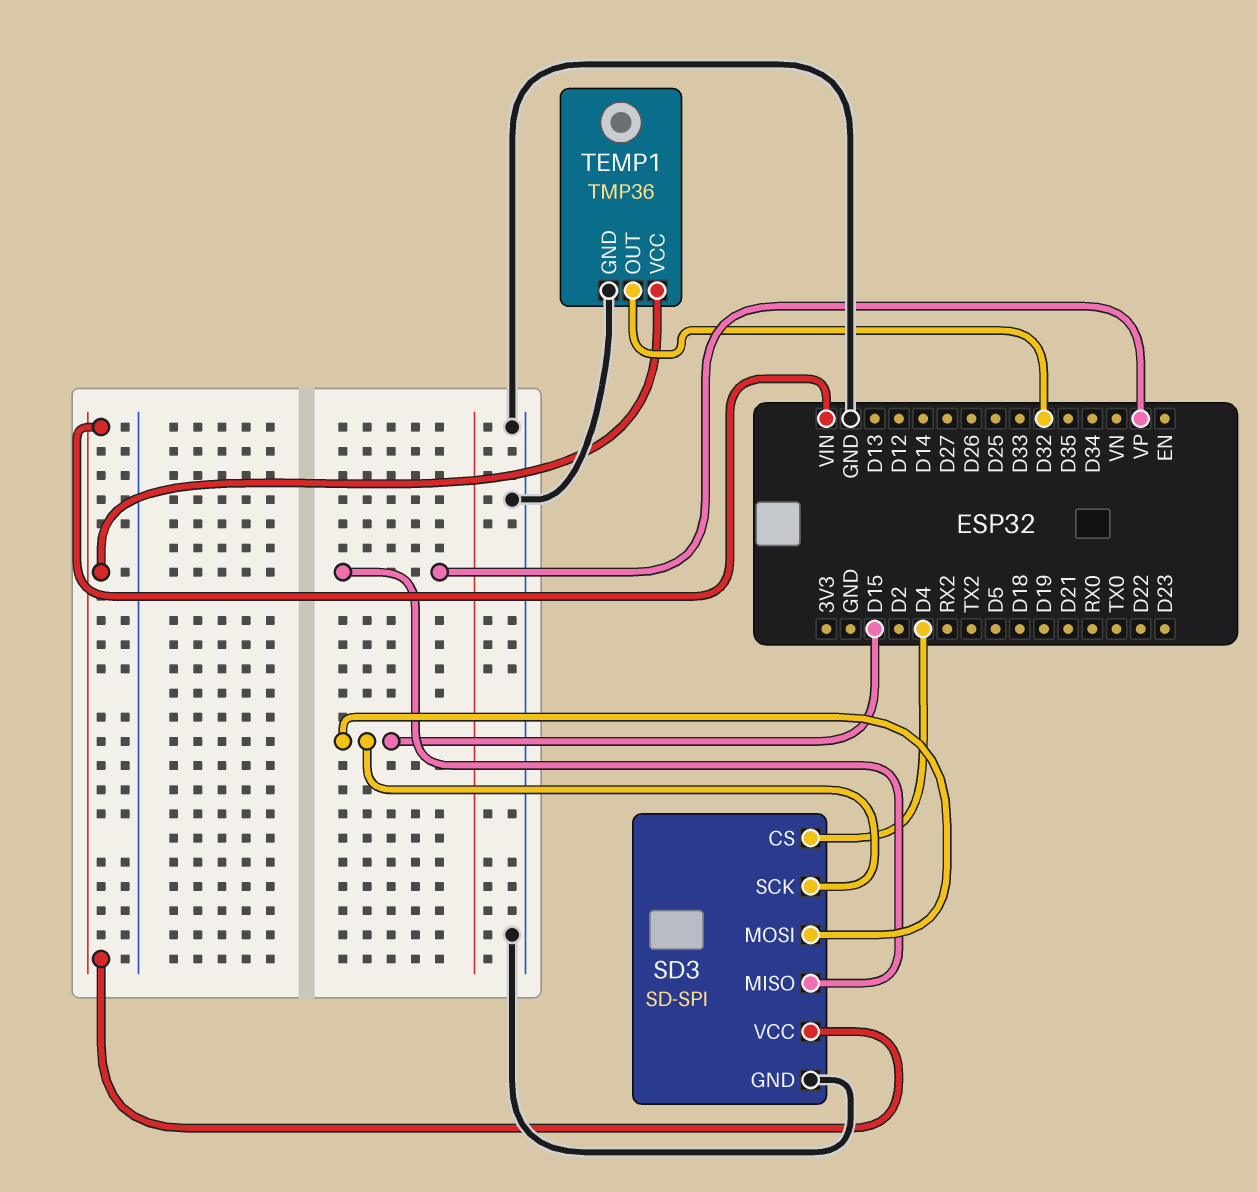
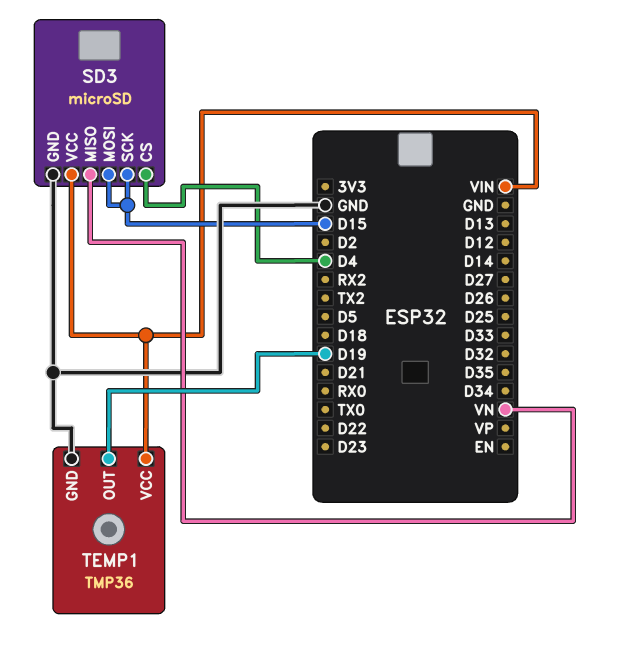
SD3: SD-SPI -> microSD
SD3 pin MISO: VP -> VN
TEMP1 pin OUT: D32 -> D19

